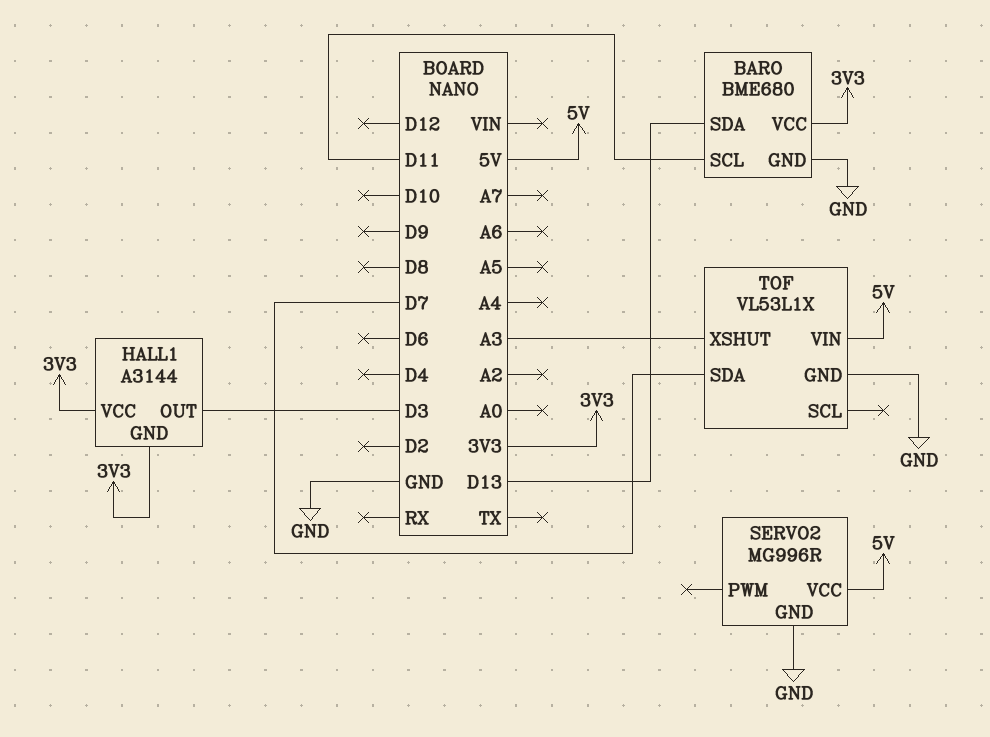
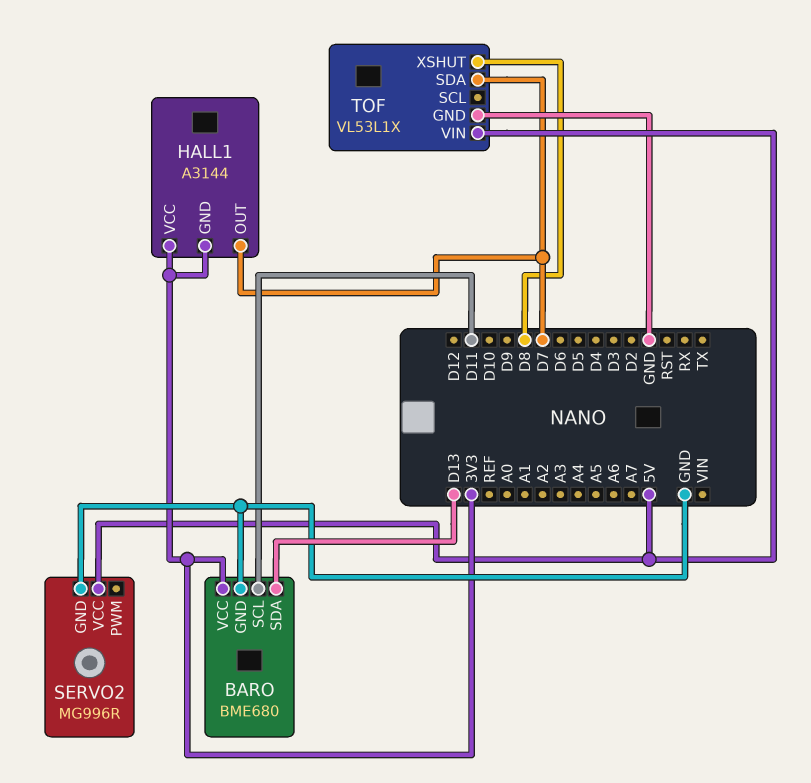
HALL1 pin OUT: D3 -> D7
TOF pin XSHUT: A3 -> D8

